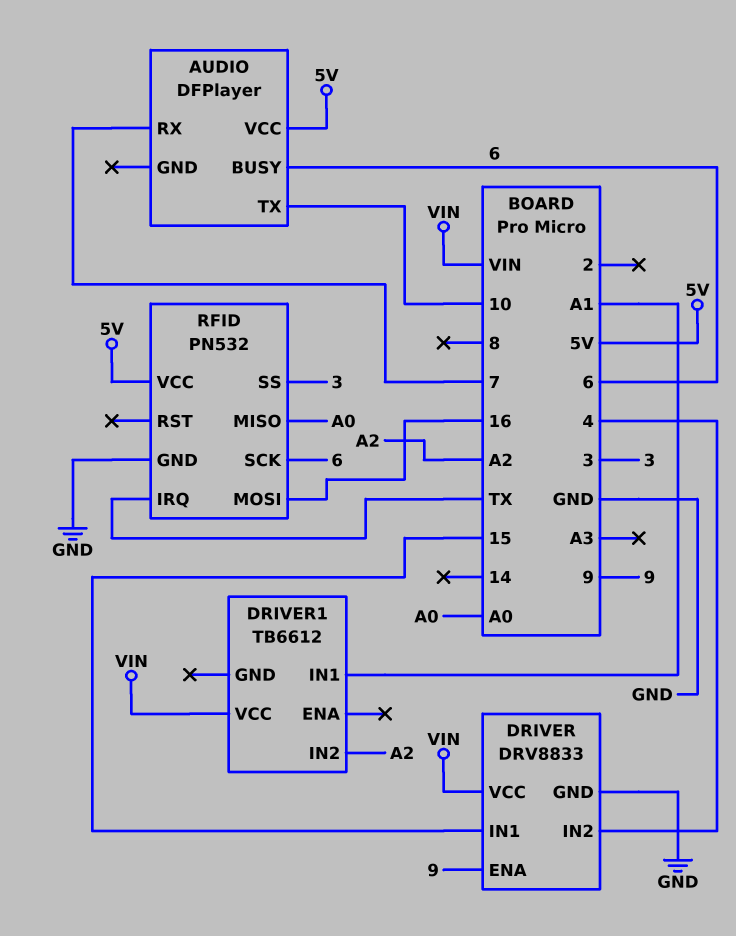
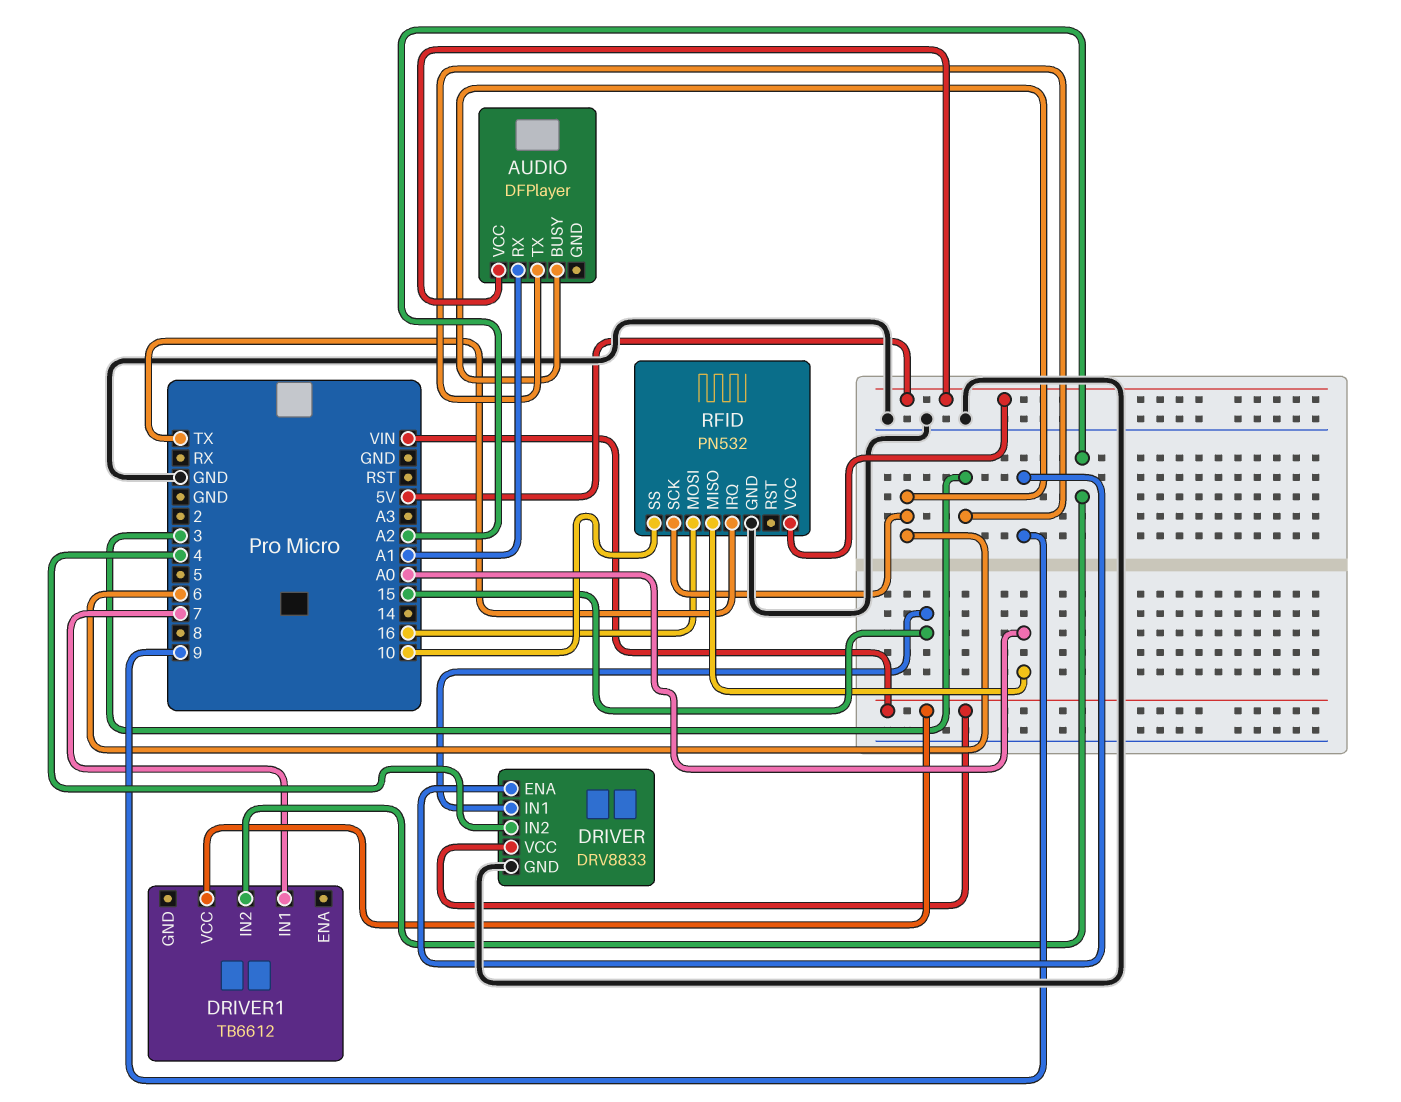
AUDIO pin RX: 7 -> A1
AUDIO pin TX: 10 -> 3
DRIVER1 pin IN1: A1 -> 7
RFID pin SS: 3 -> 10

